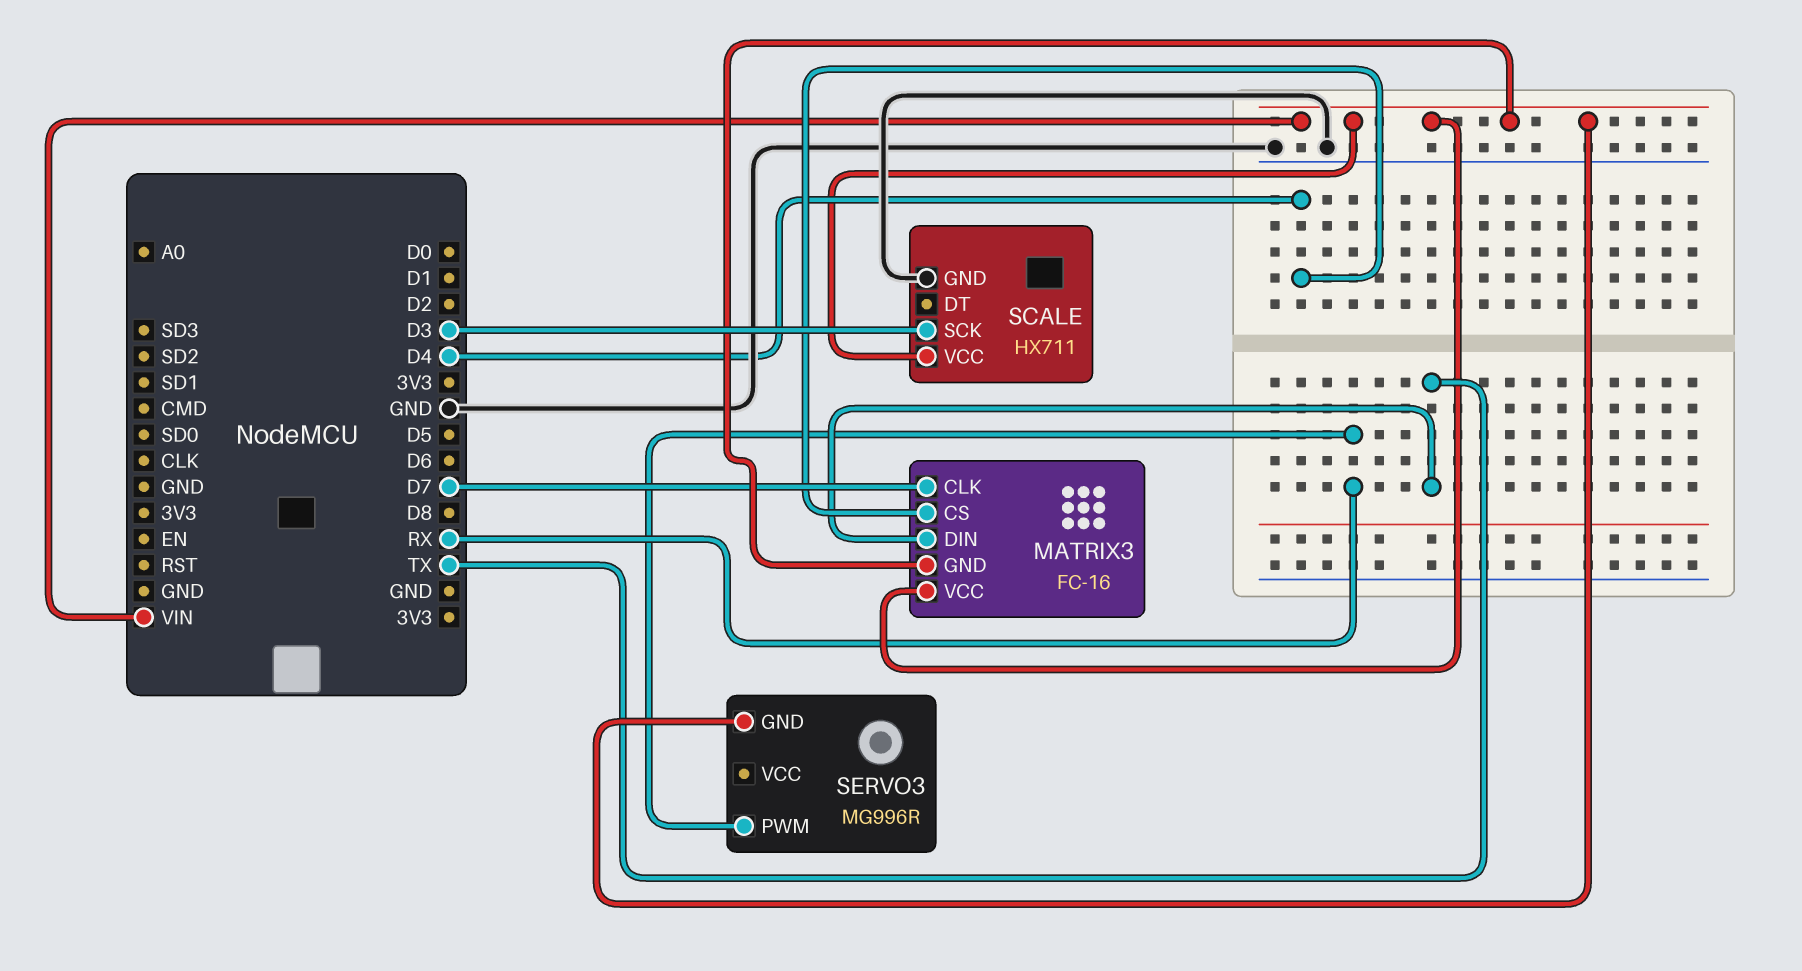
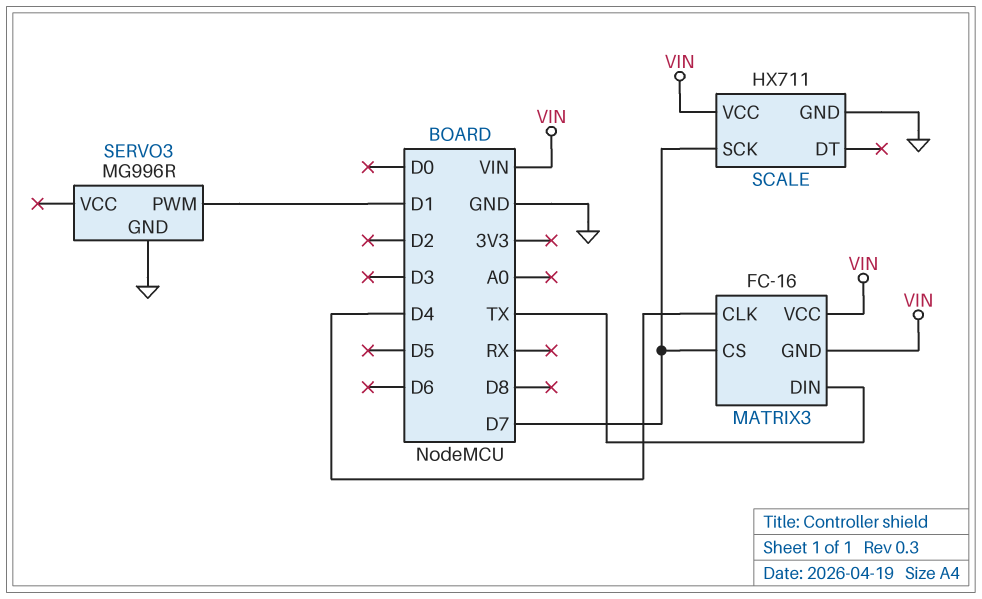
MATRIX3 pin CLK: D7 -> D4
MATRIX3 pin CS: D4 -> D7
SCALE pin SCK: D3 -> D7
SERVO3 pin GND: VIN -> GND
SERVO3 pin PWM: RX -> D1

